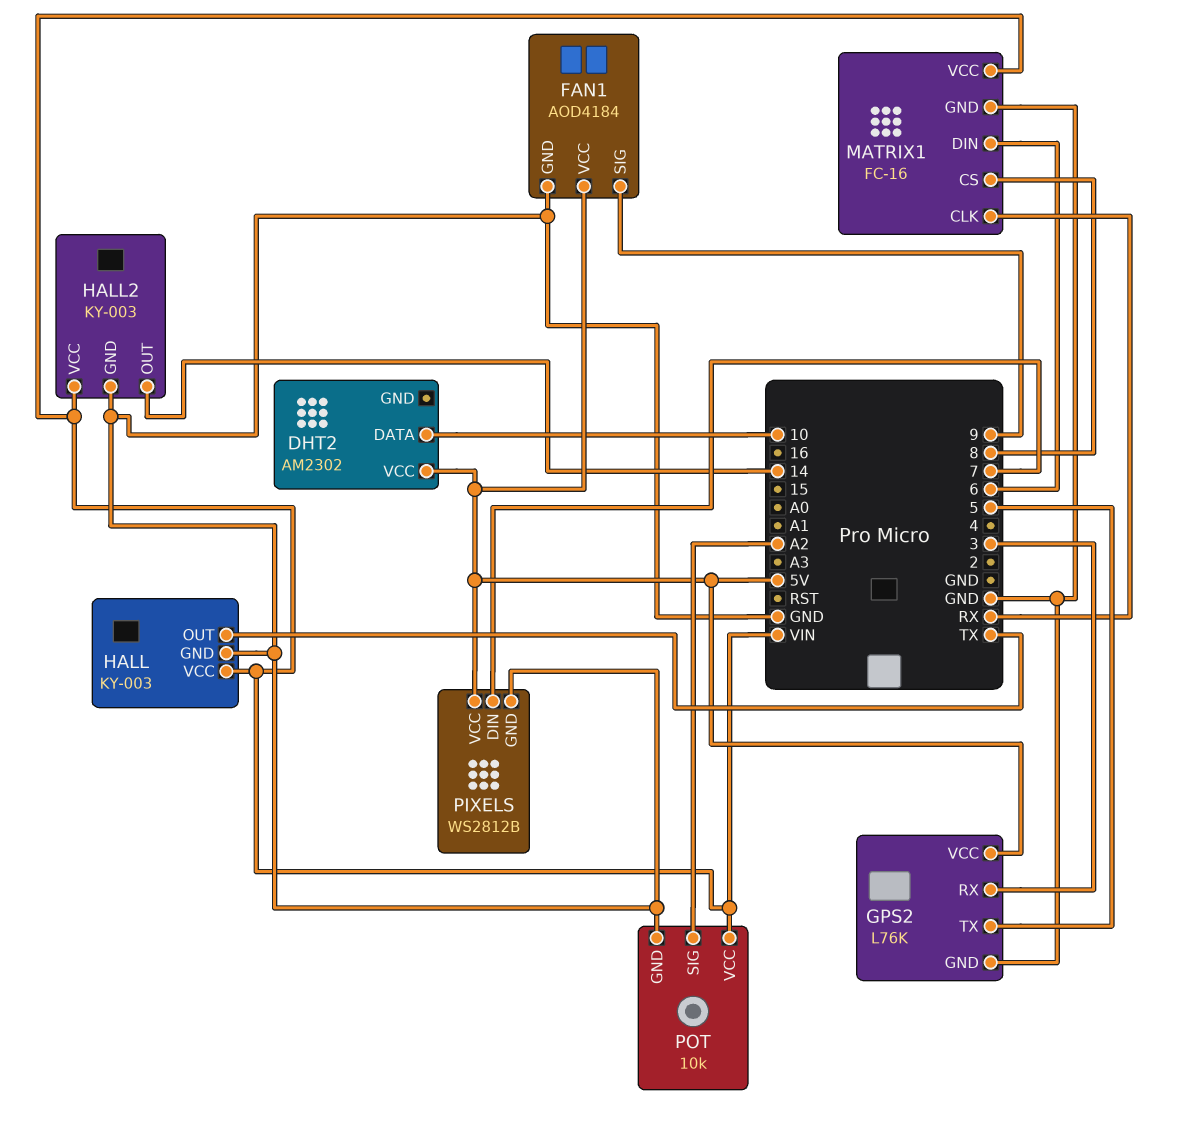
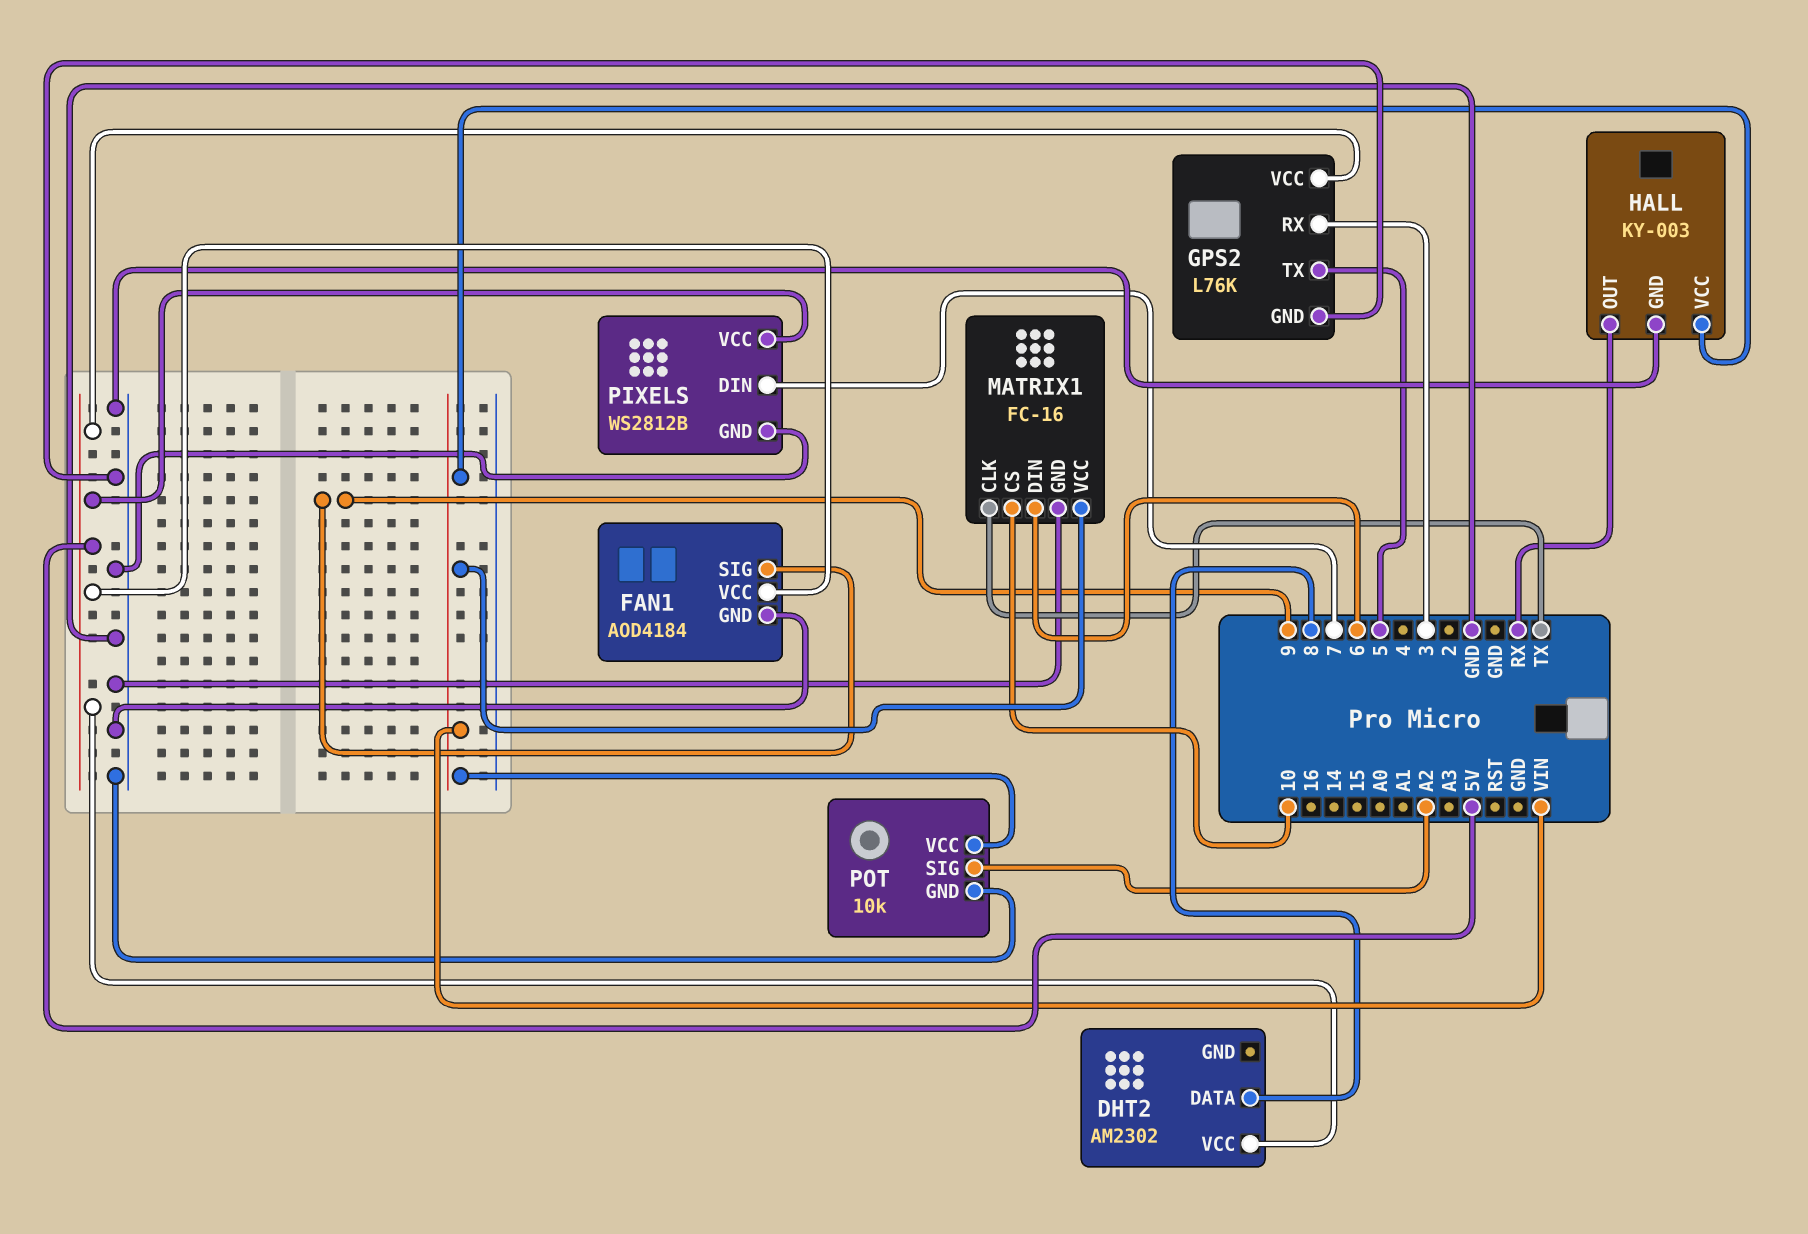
DHT2 pin DATA: 10 -> 8
HALL pin OUT: TX -> RX
HALL2: KY-003 -> none
HALL2 pin GND: GND -> none
HALL2 pin OUT: 14 -> none
HALL2 pin VCC: VIN -> none
MATRIX1 pin CLK: RX -> TX
MATRIX1 pin CS: 8 -> 10

